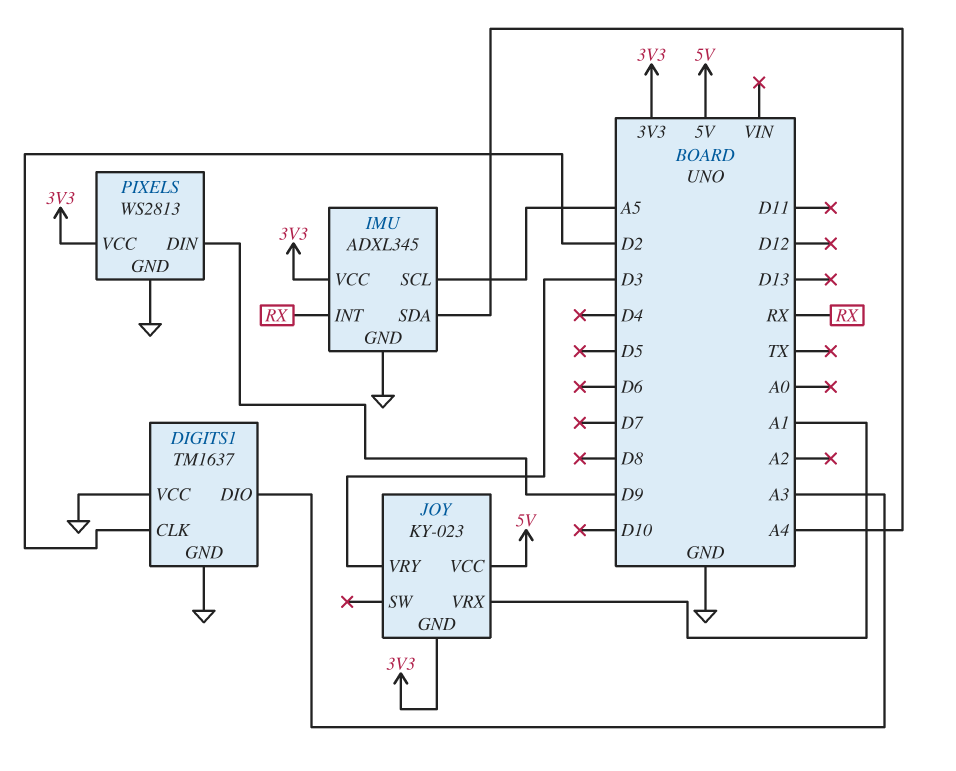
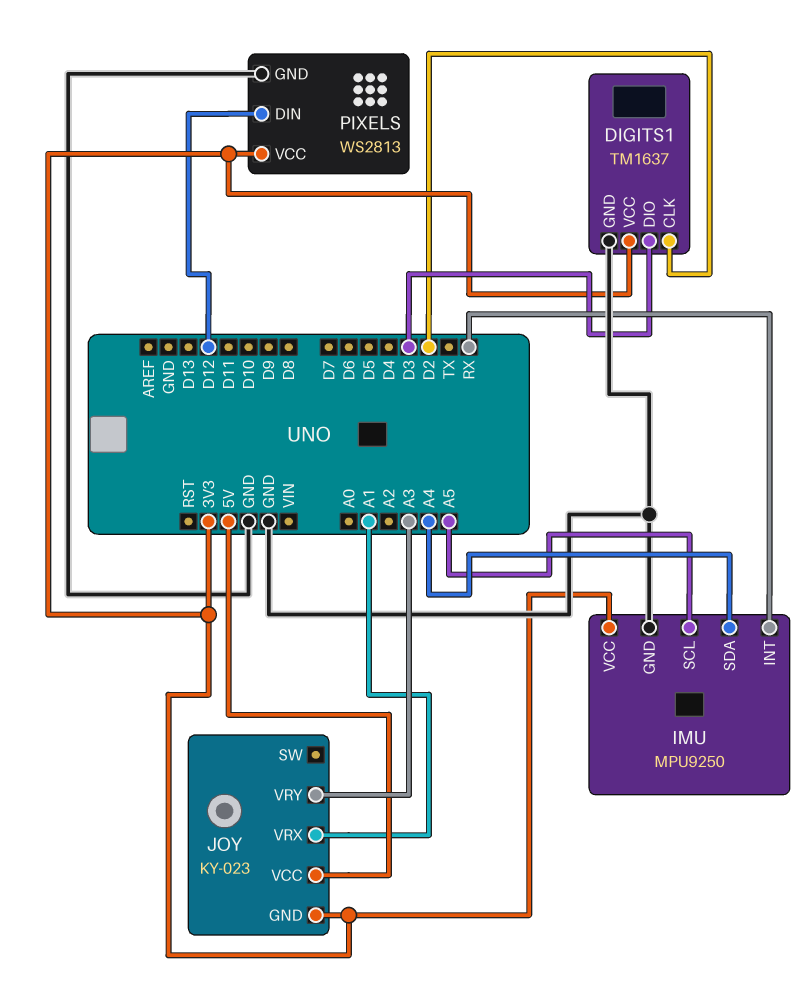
DIGITS1 pin DIO: A3 -> D3
DIGITS1 pin VCC: GND -> 3V3
IMU: ADXL345 -> MPU9250
JOY pin VRY: D3 -> A3
PIXELS pin DIN: D9 -> D12

